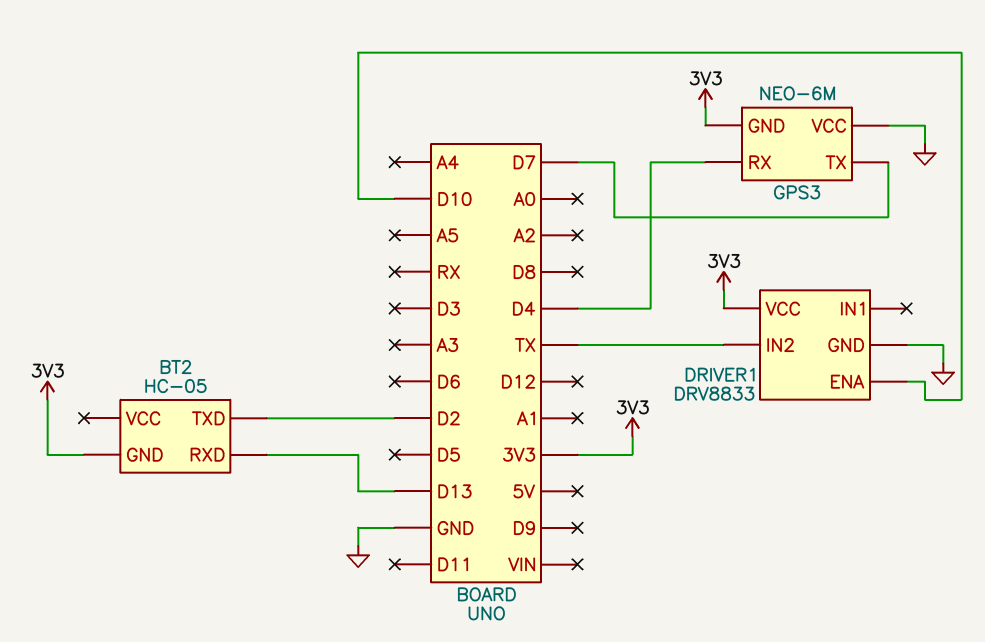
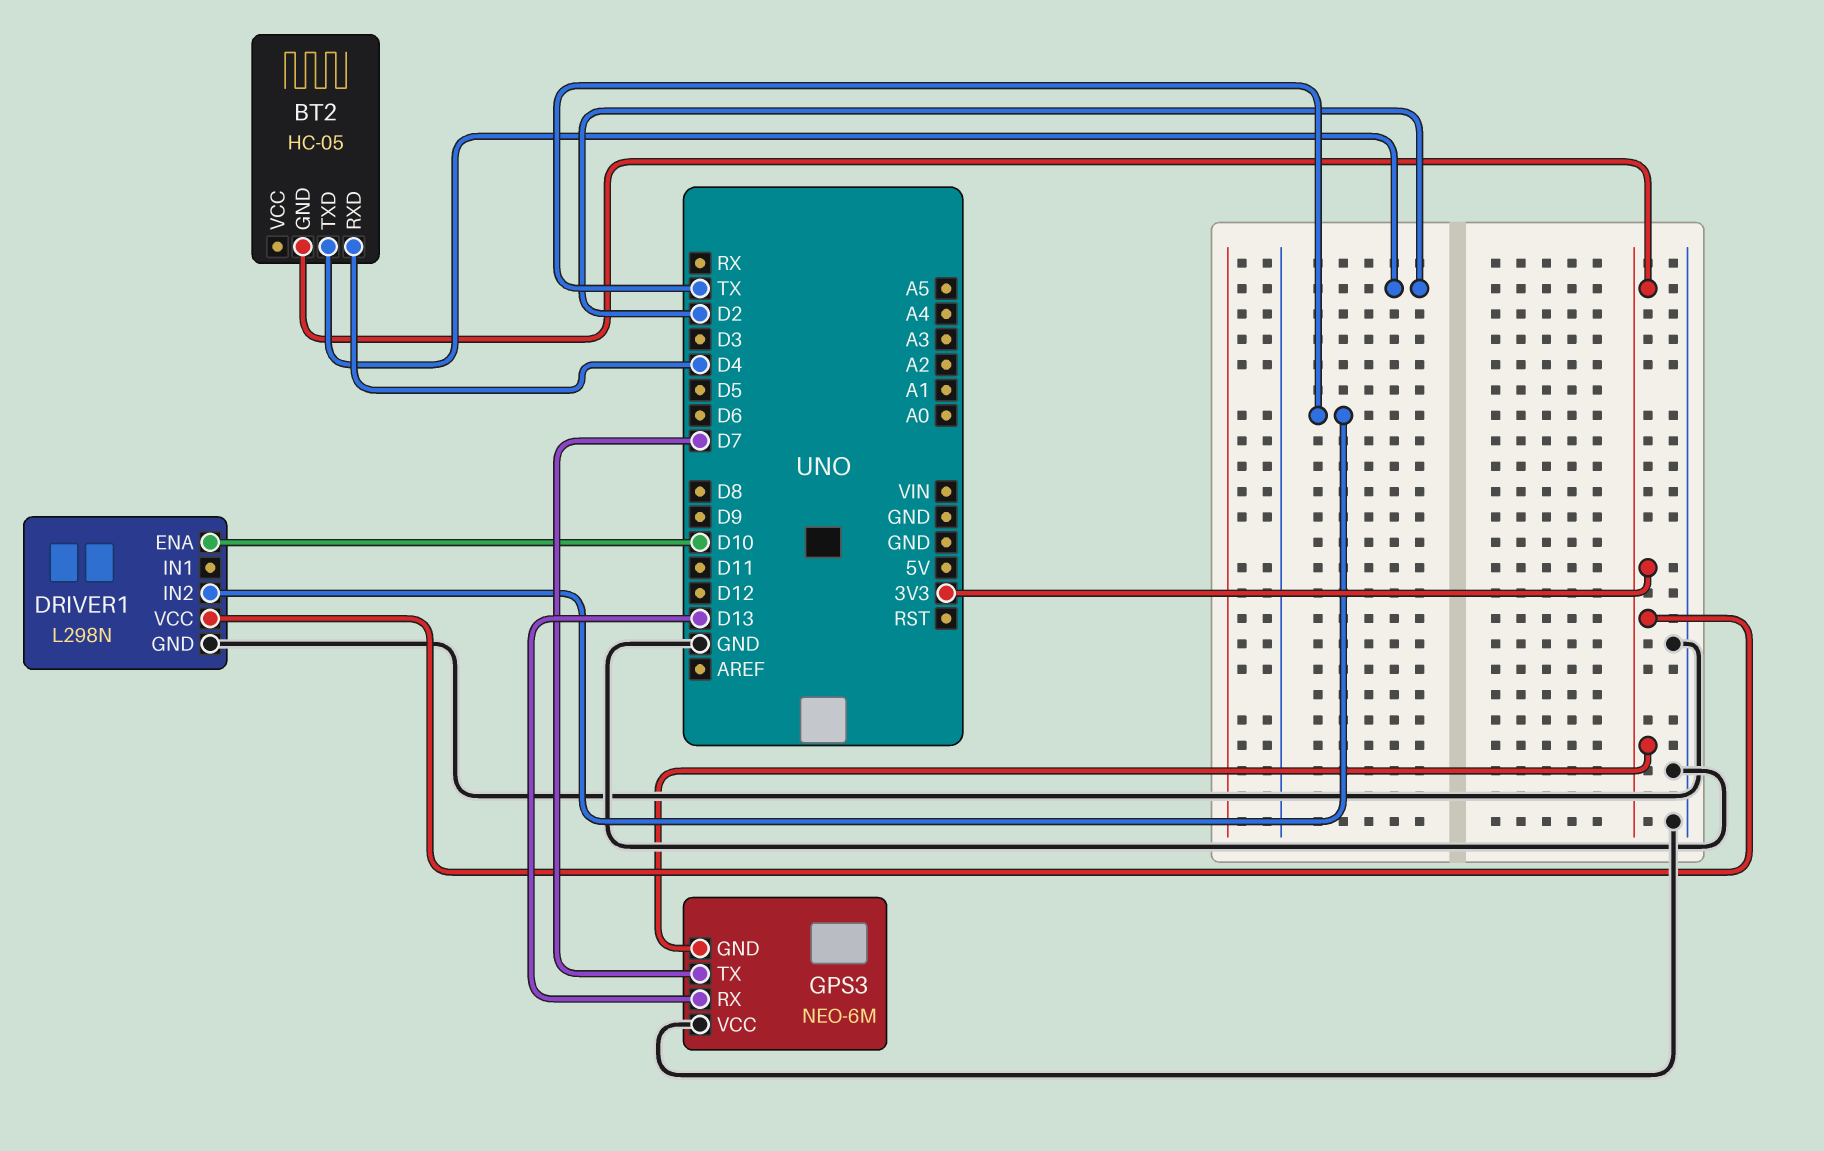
BT2 pin RXD: D13 -> D4
DRIVER1: DRV8833 -> L298N
GPS3 pin RX: D4 -> D13

